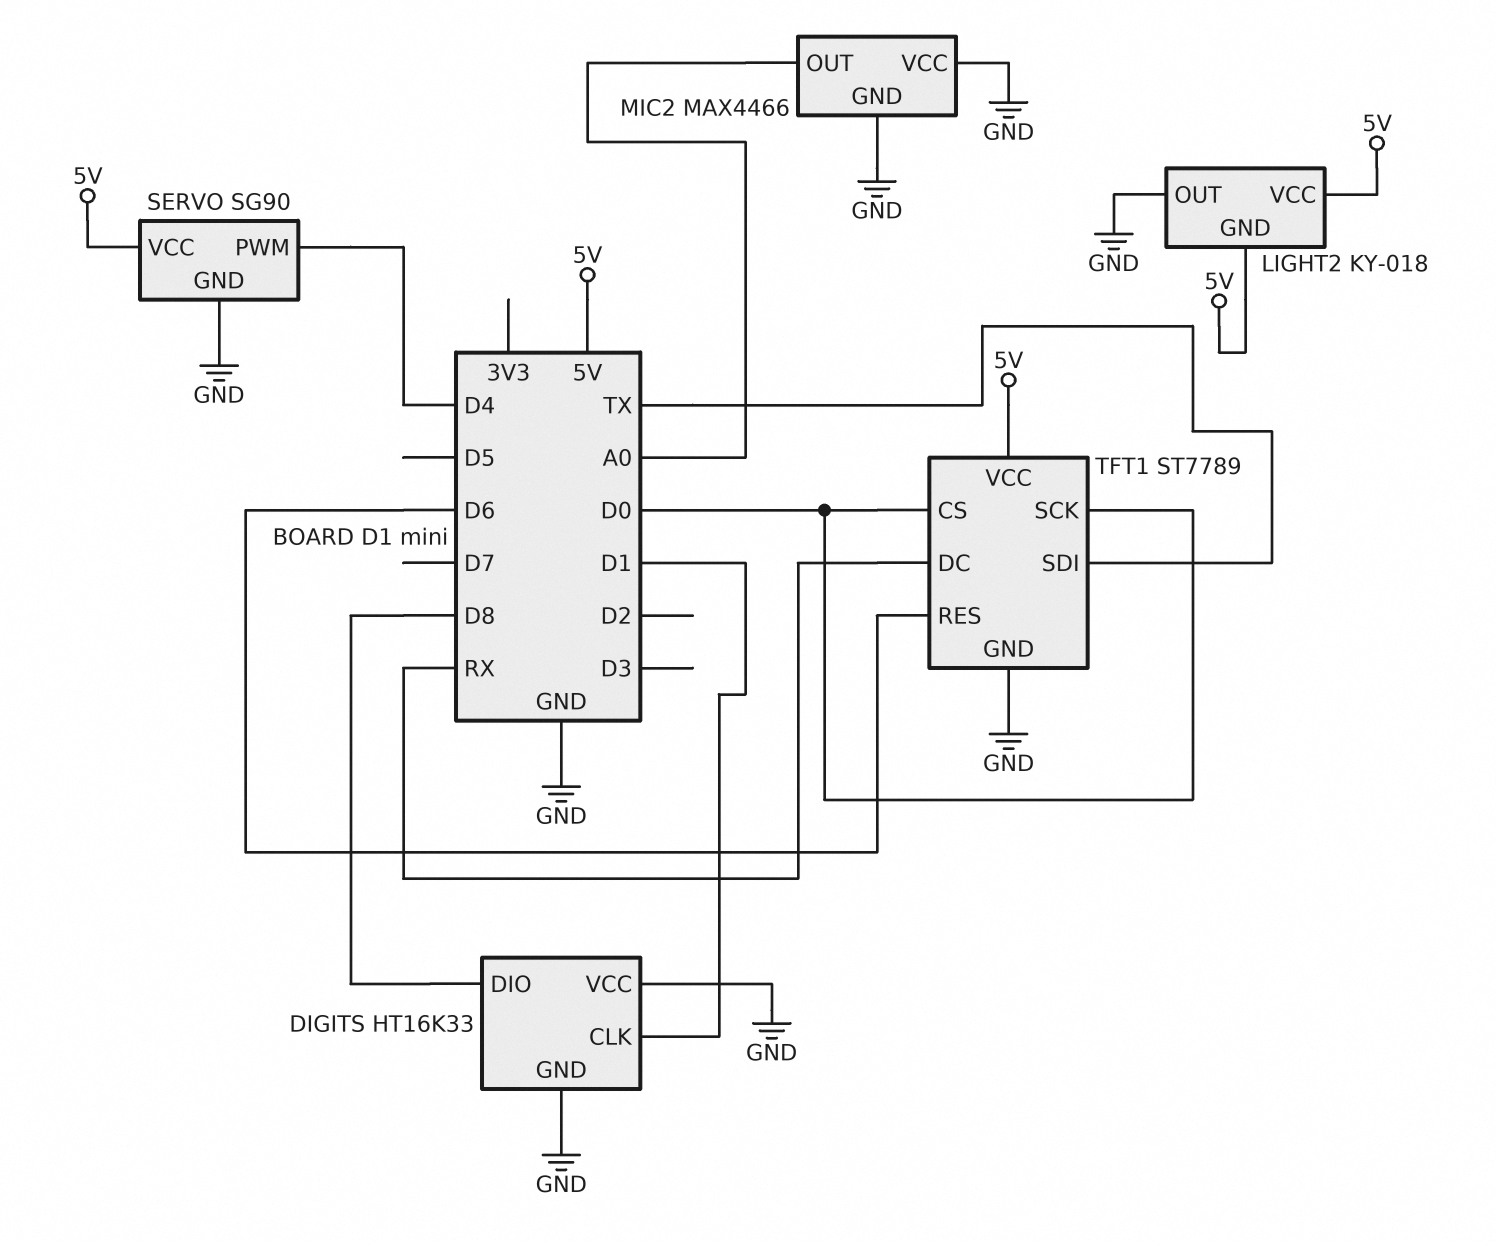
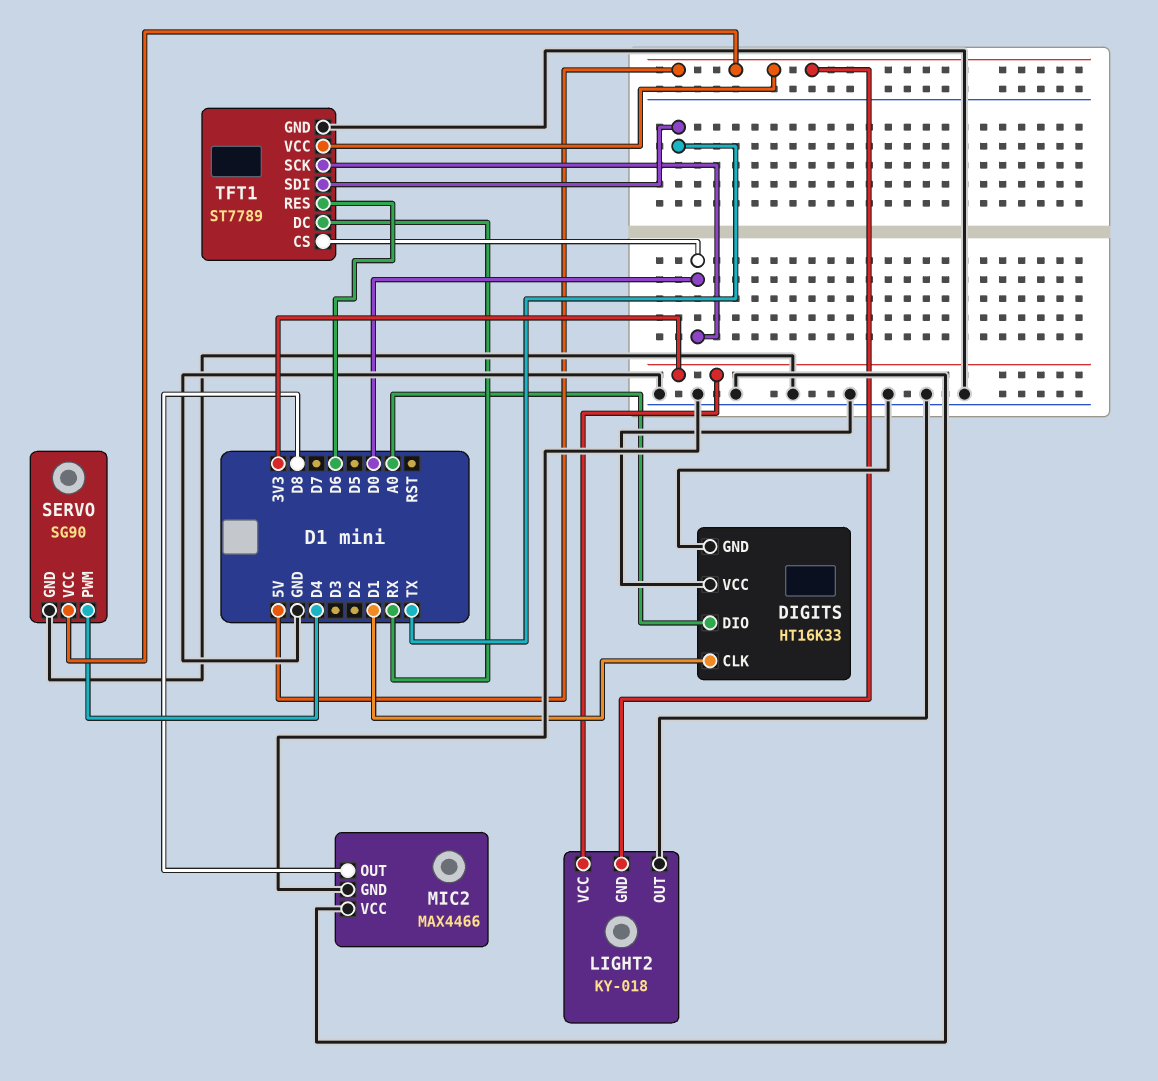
DIGITS pin DIO: D8 -> A0
LIGHT2 pin VCC: 5V -> 3V3
MIC2 pin OUT: A0 -> D8

